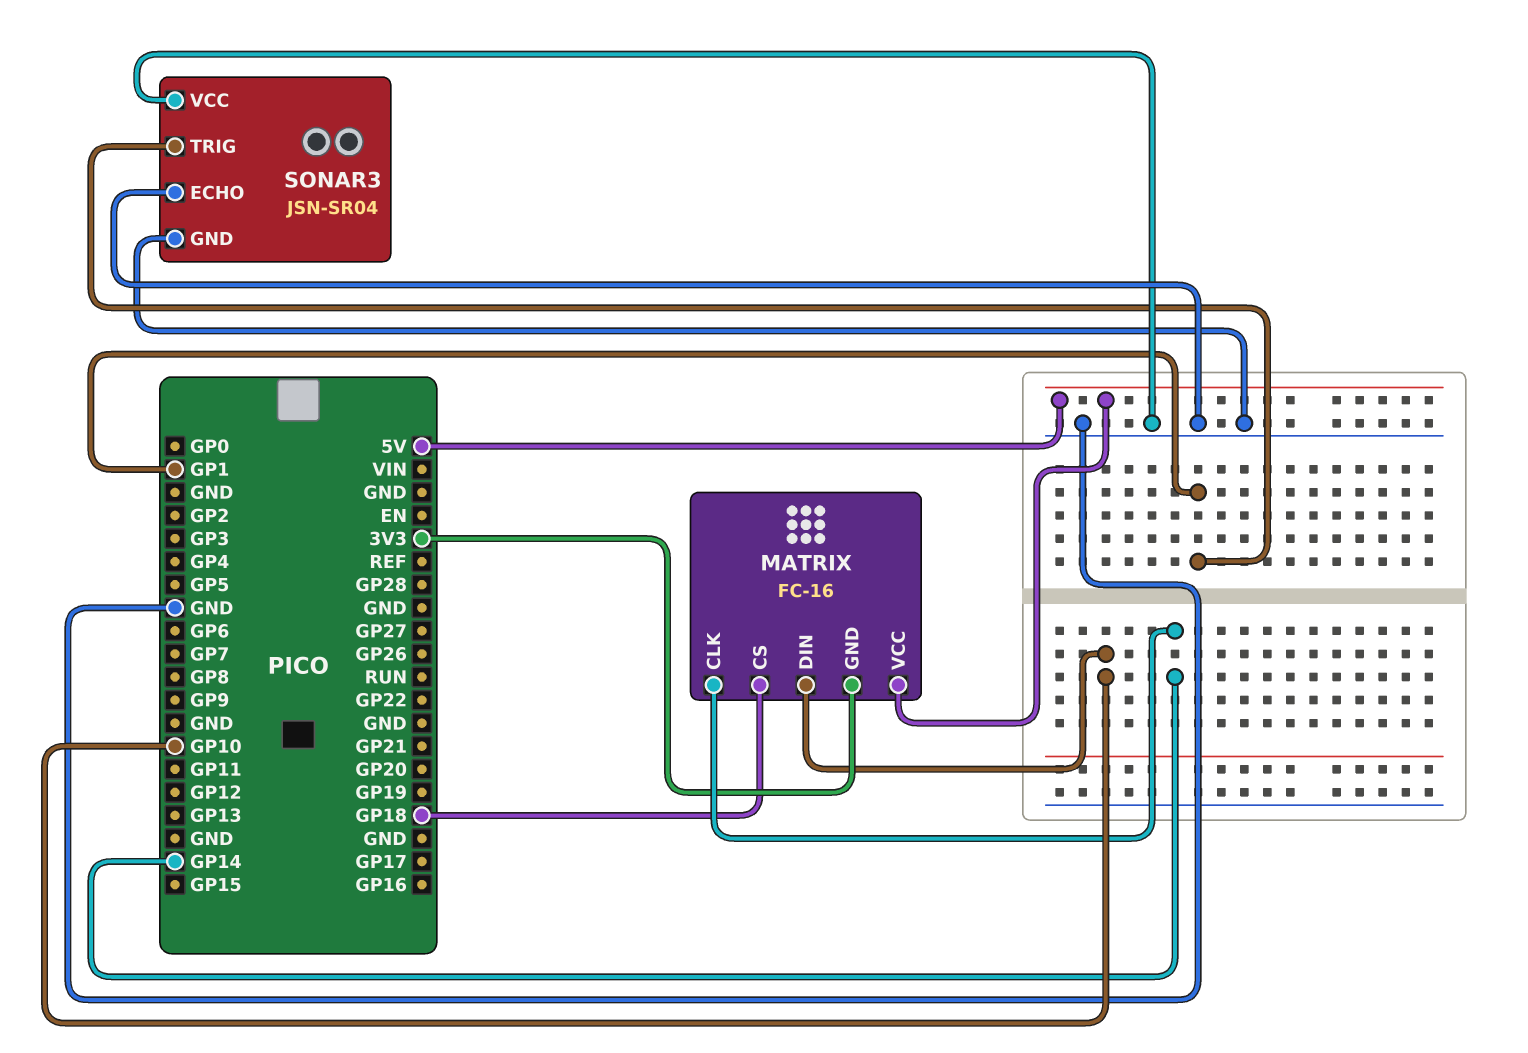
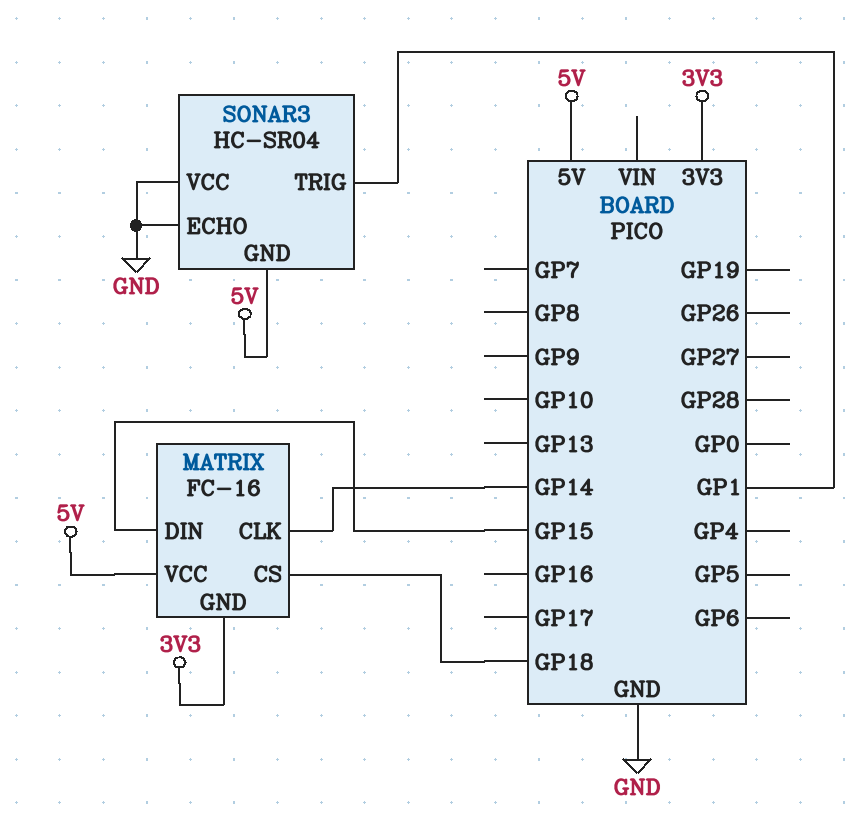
MATRIX pin DIN: GP10 -> GP15
SONAR3: JSN-SR04 -> HC-SR04
SONAR3 pin GND: GND -> 5V

